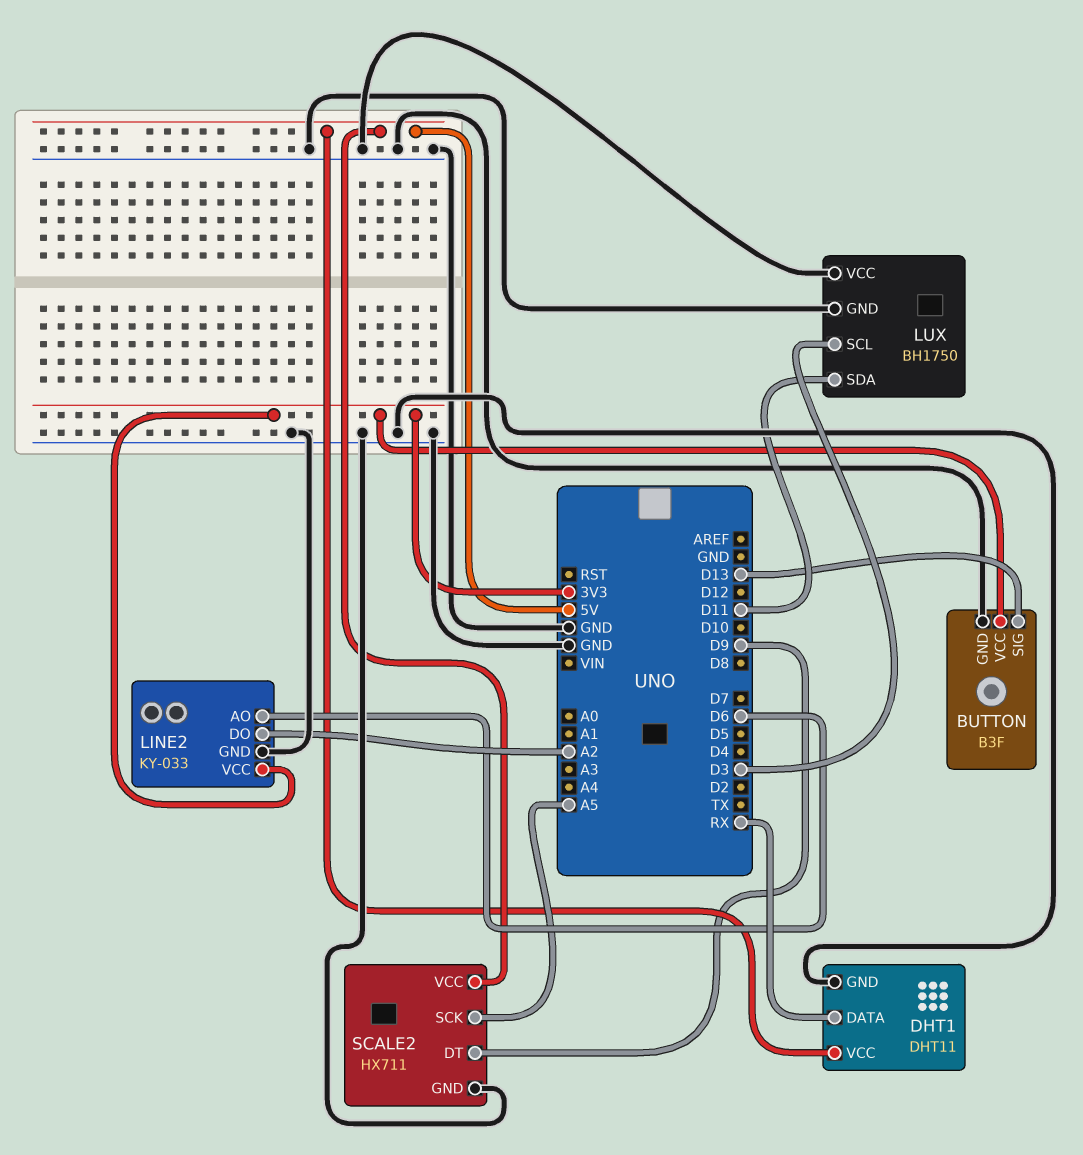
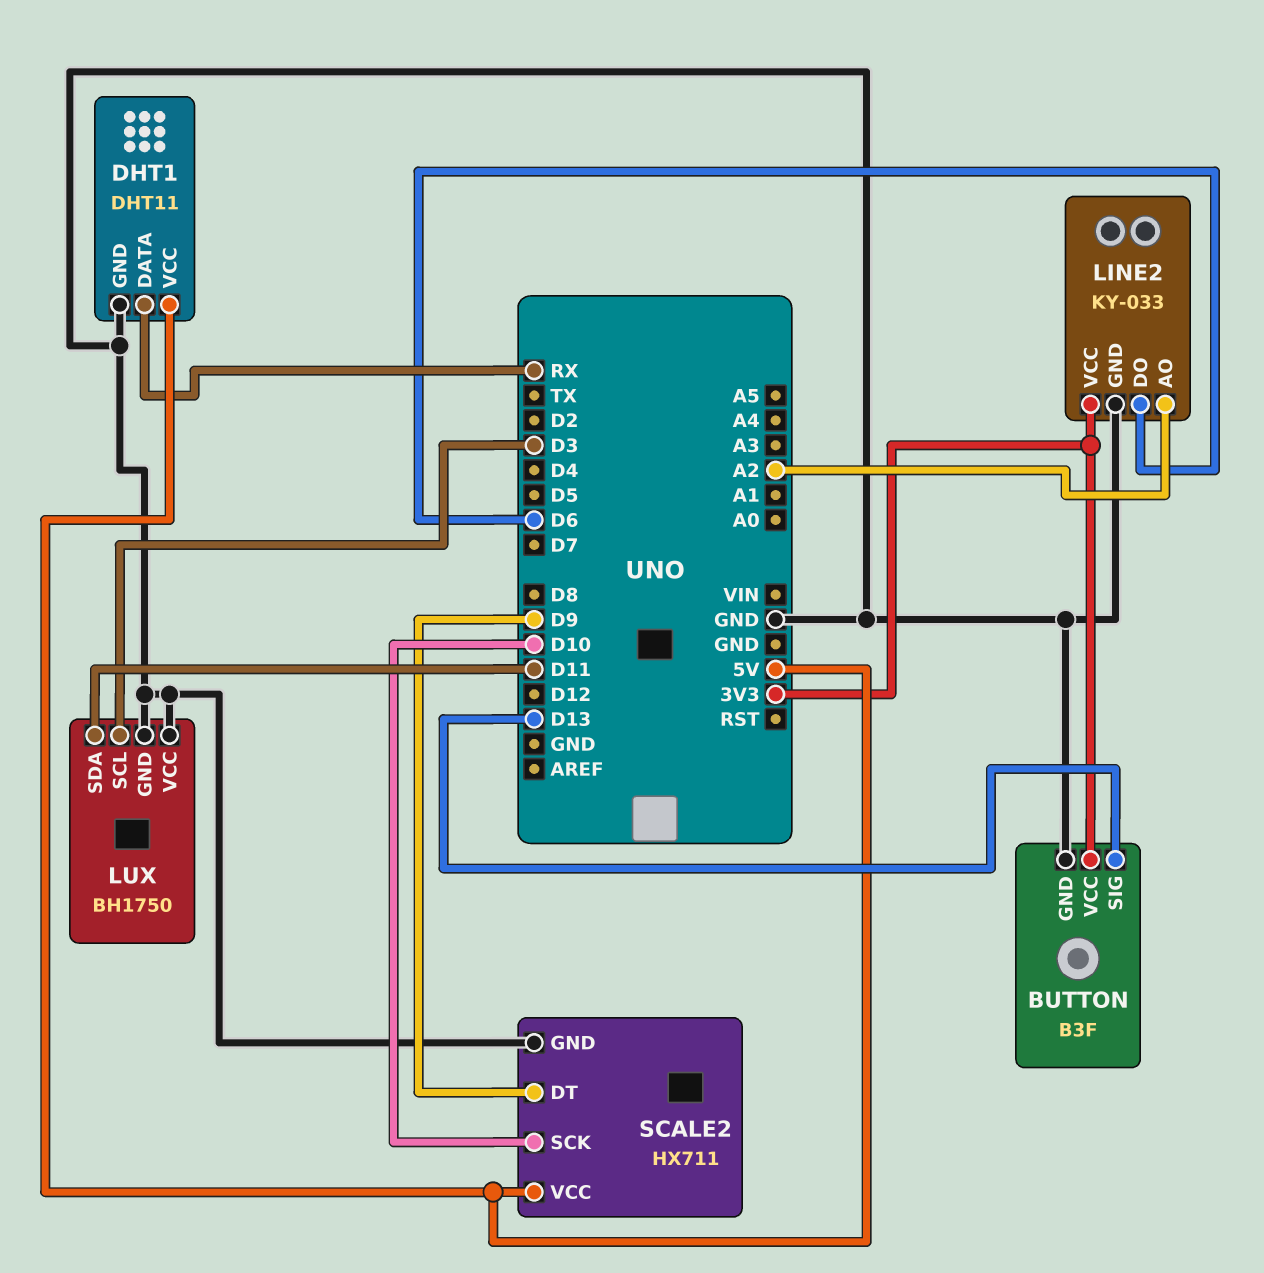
LINE2 pin AO: D6 -> A2
LINE2 pin DO: A2 -> D6
SCALE2 pin SCK: A5 -> D10

